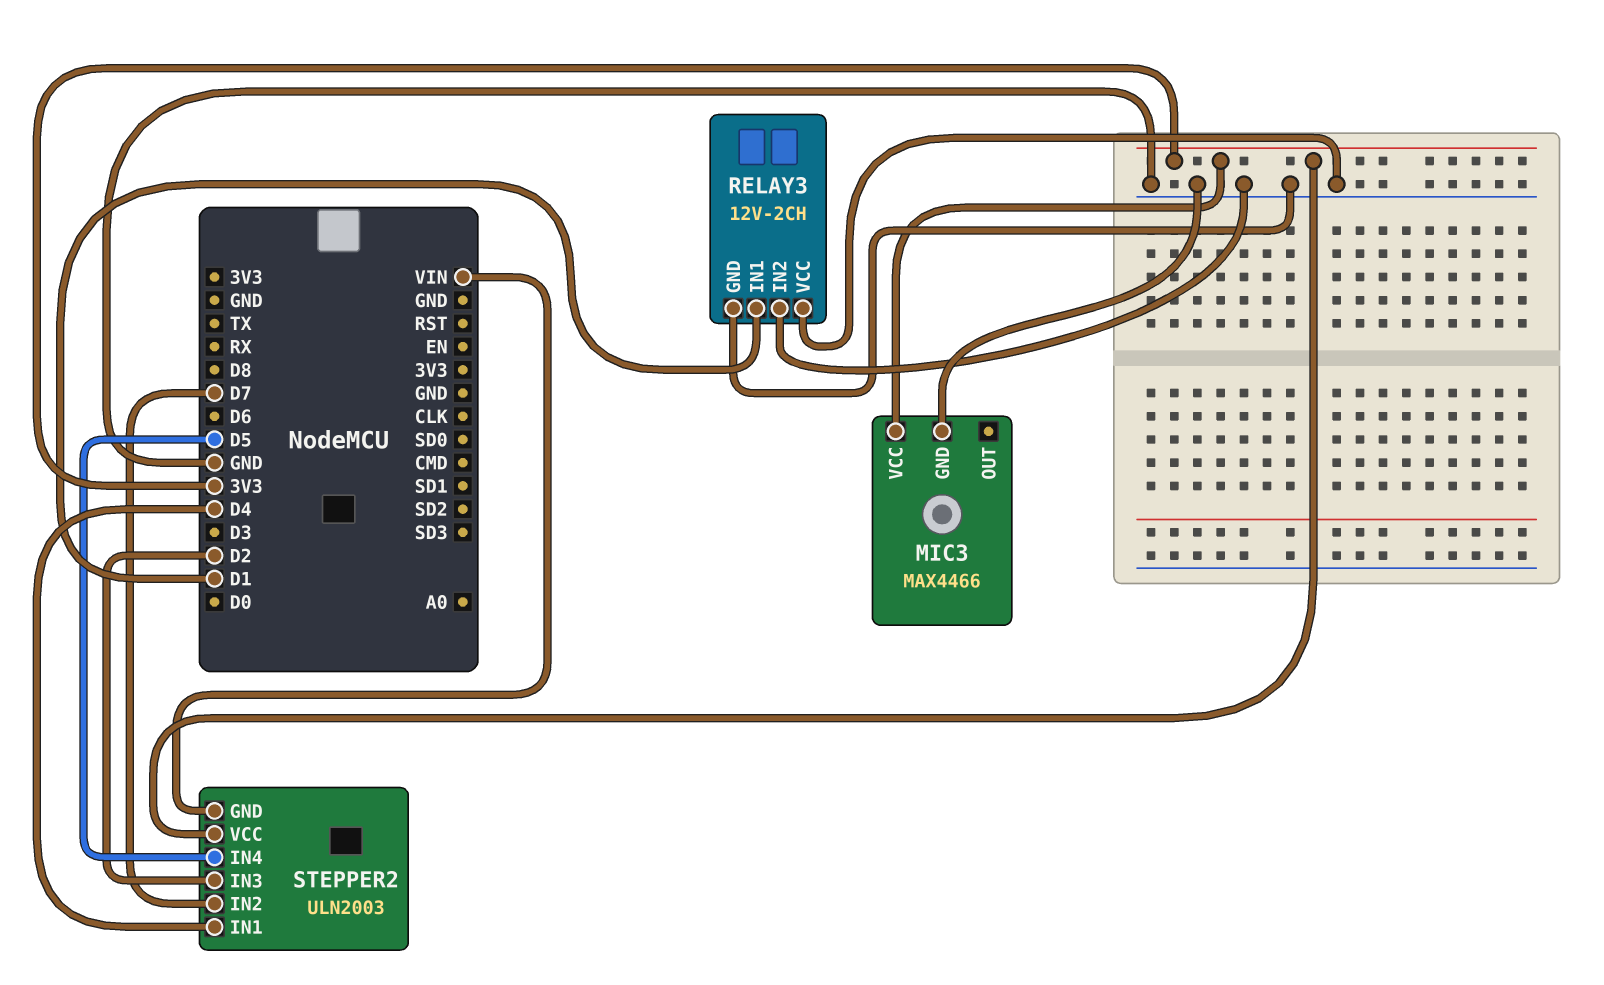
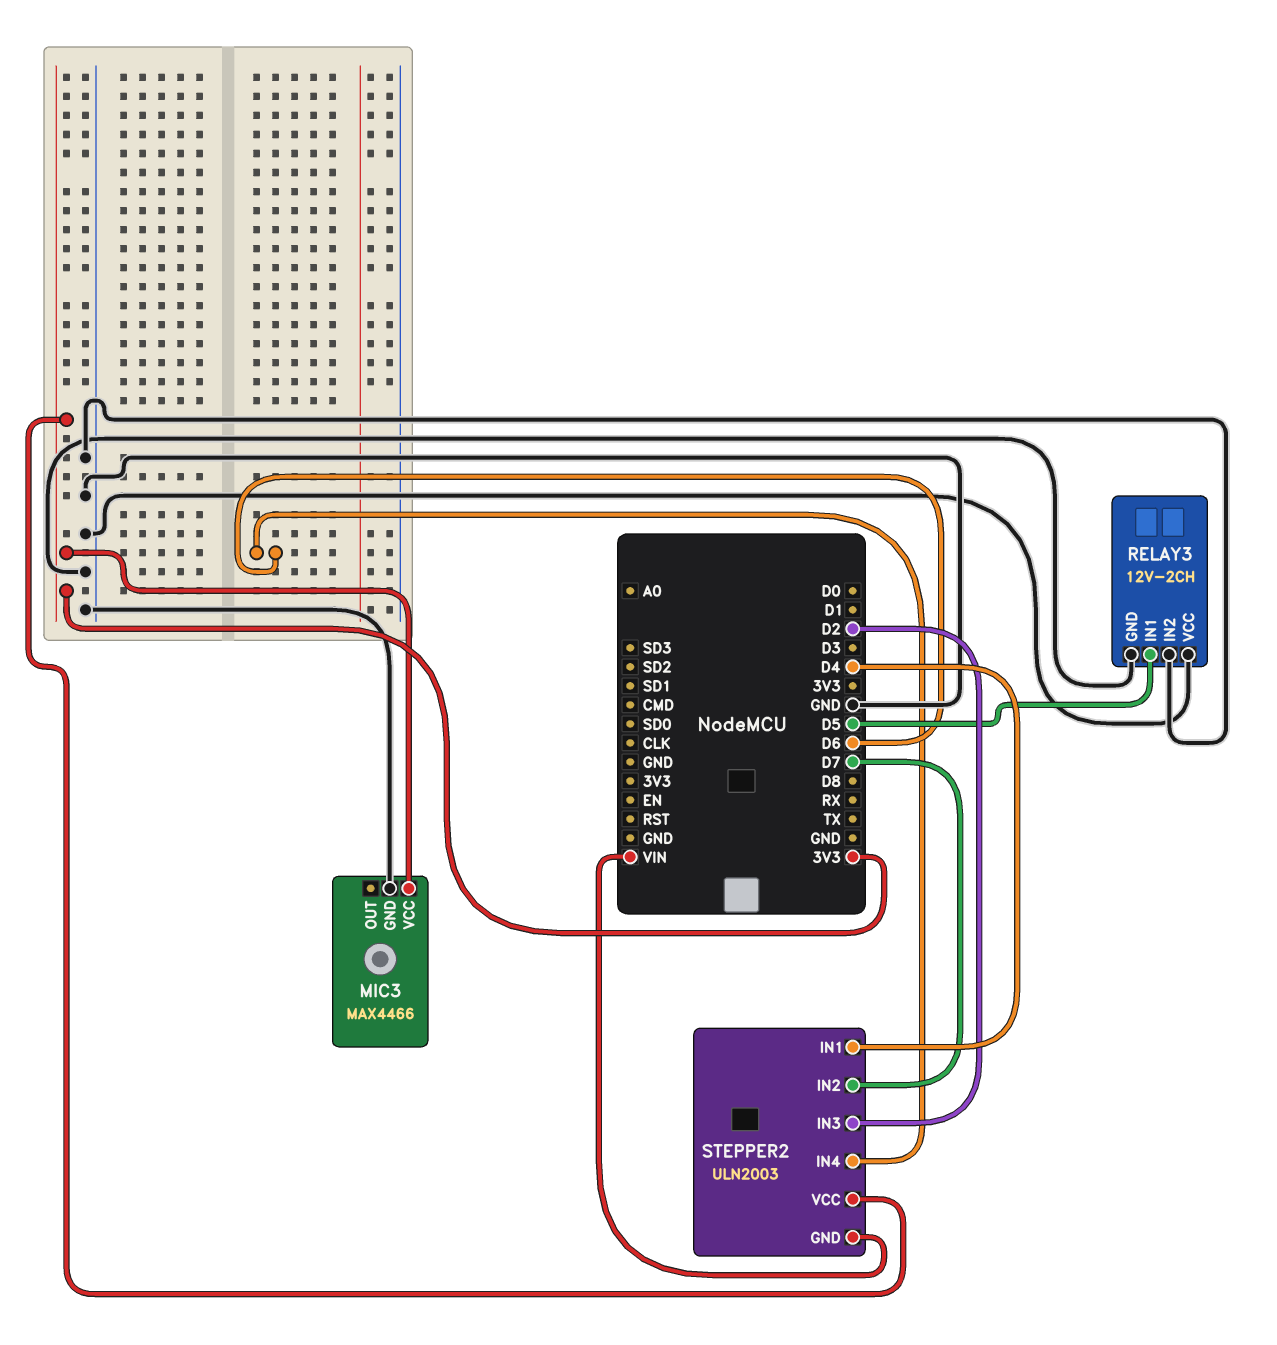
RELAY3 pin IN1: D1 -> D5
STEPPER2 pin IN4: D5 -> D6

